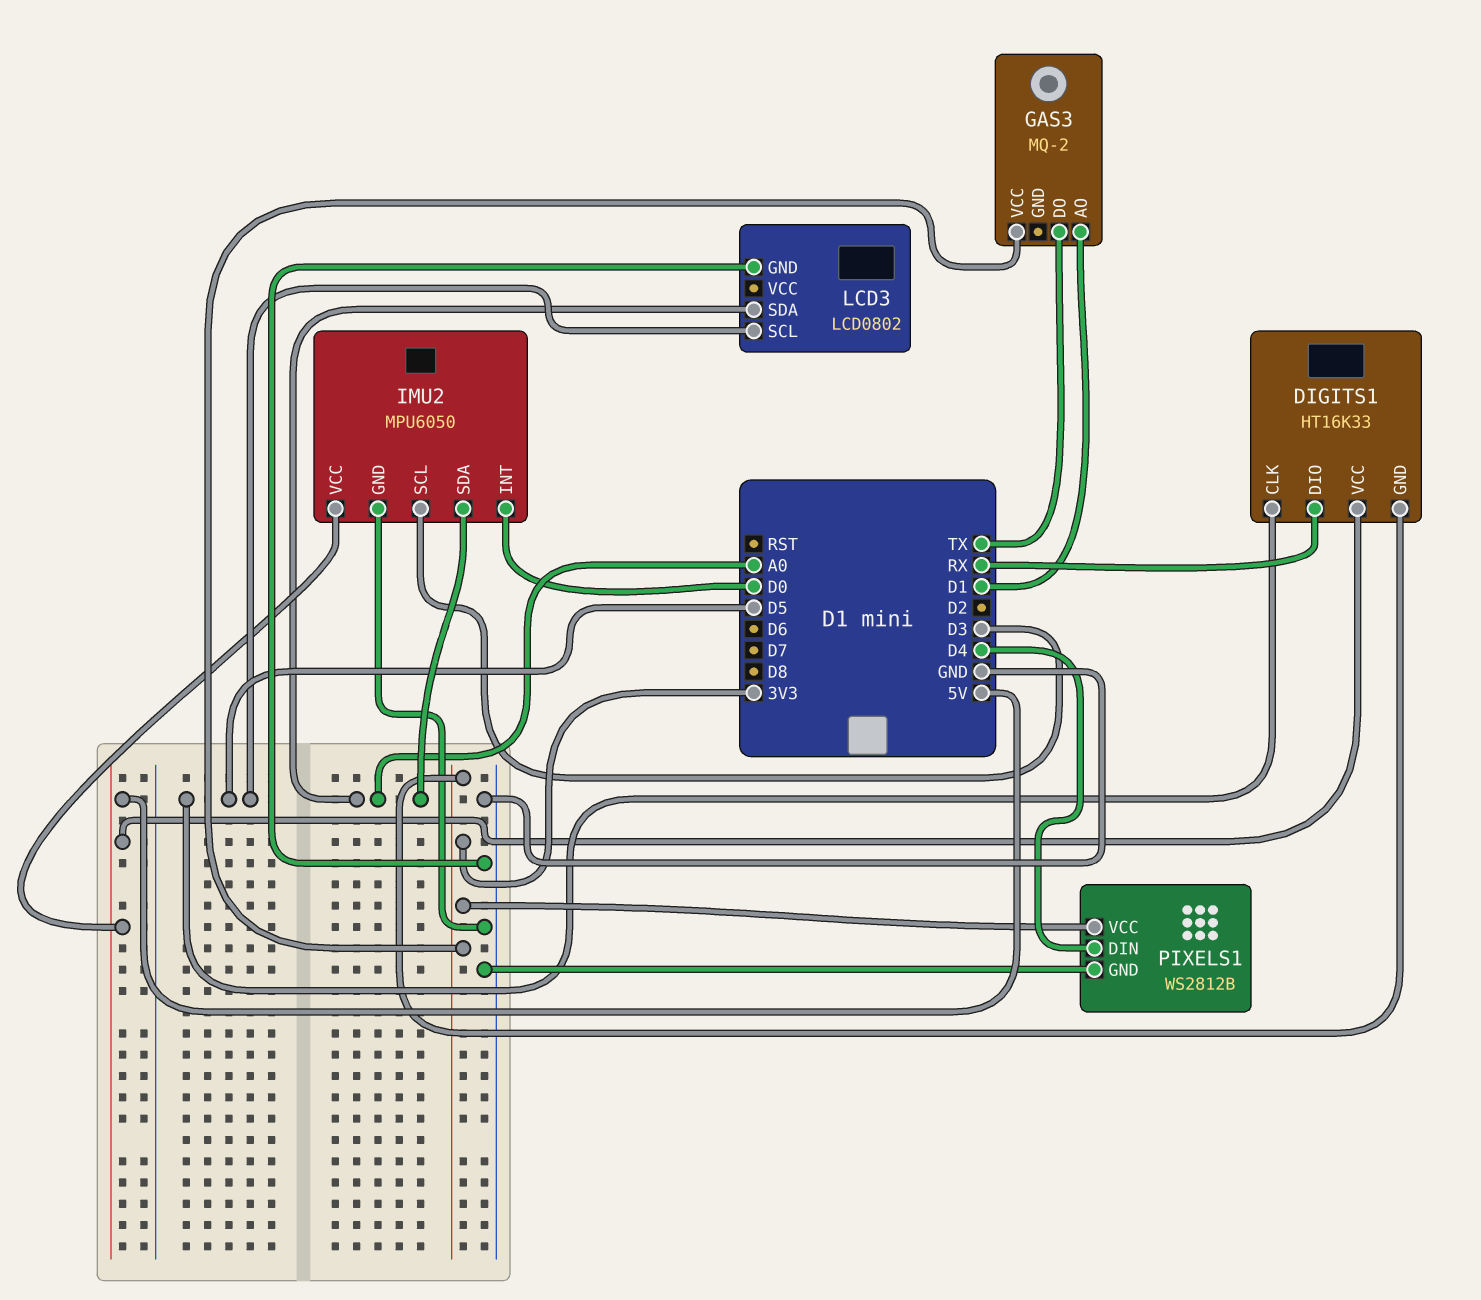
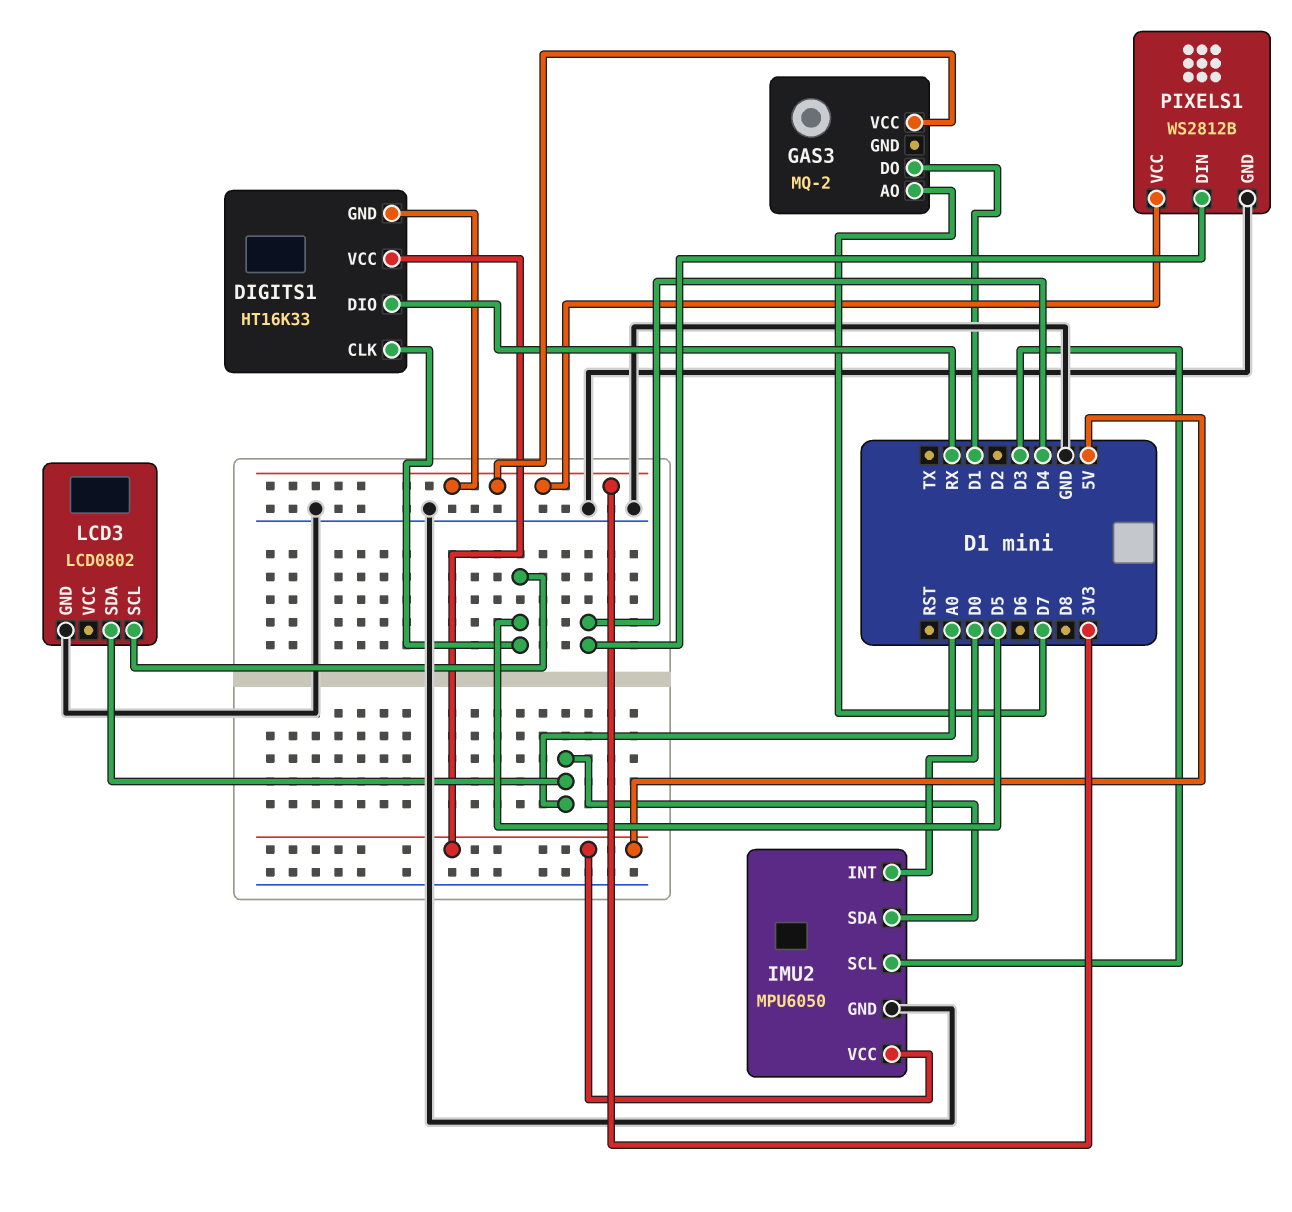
GAS3 pin AO: D1 -> D7
GAS3 pin DO: TX -> D1

